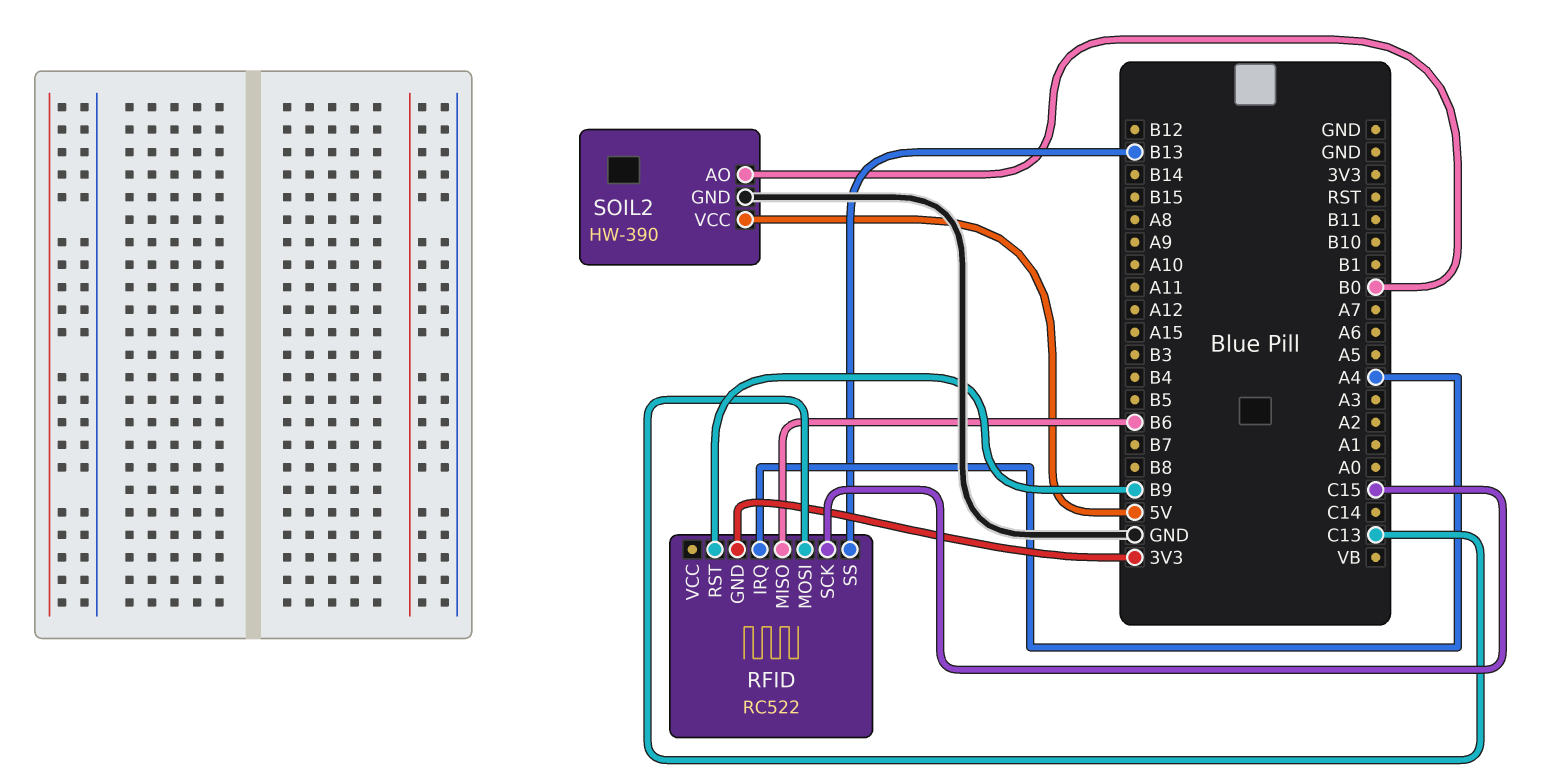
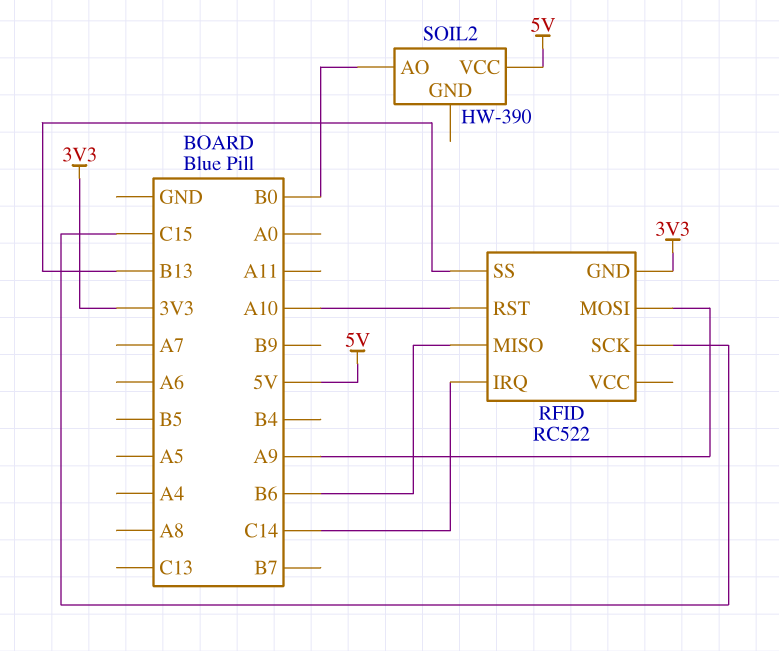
RFID pin IRQ: A4 -> C14
RFID pin MOSI: C13 -> A9
RFID pin RST: B9 -> A10
SOIL2 pin GND: GND -> none

